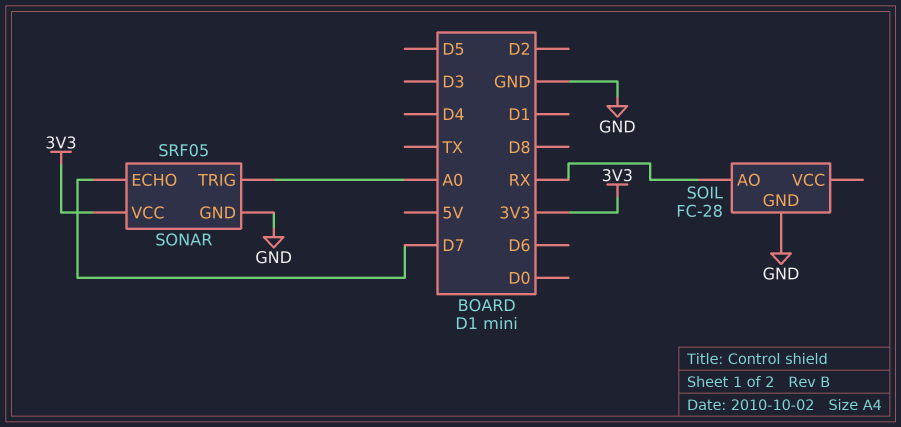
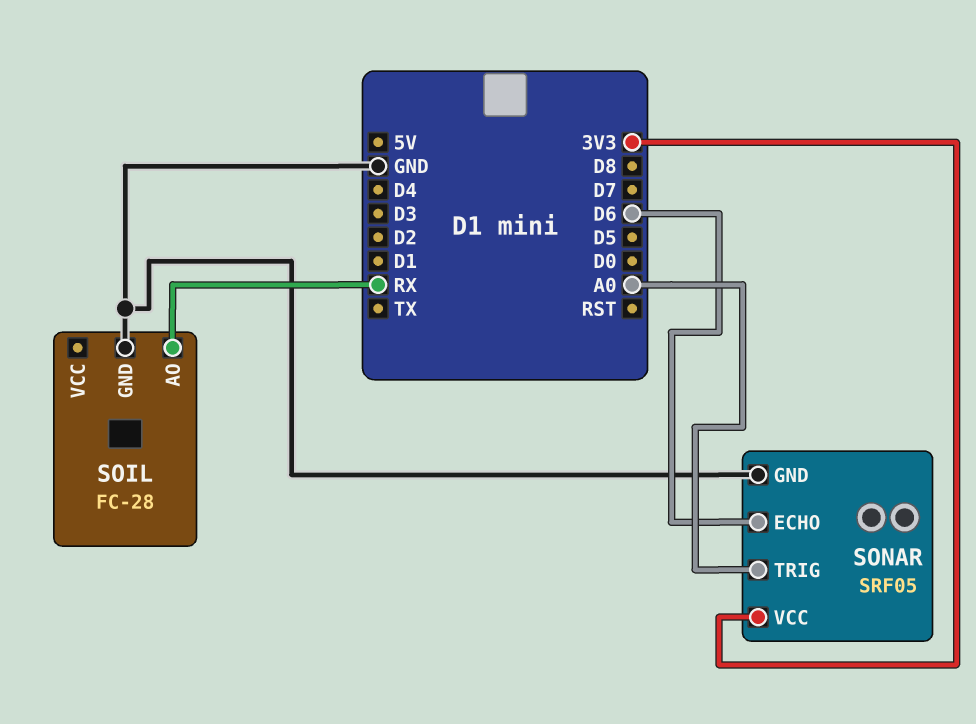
SONAR pin ECHO: D7 -> D6

